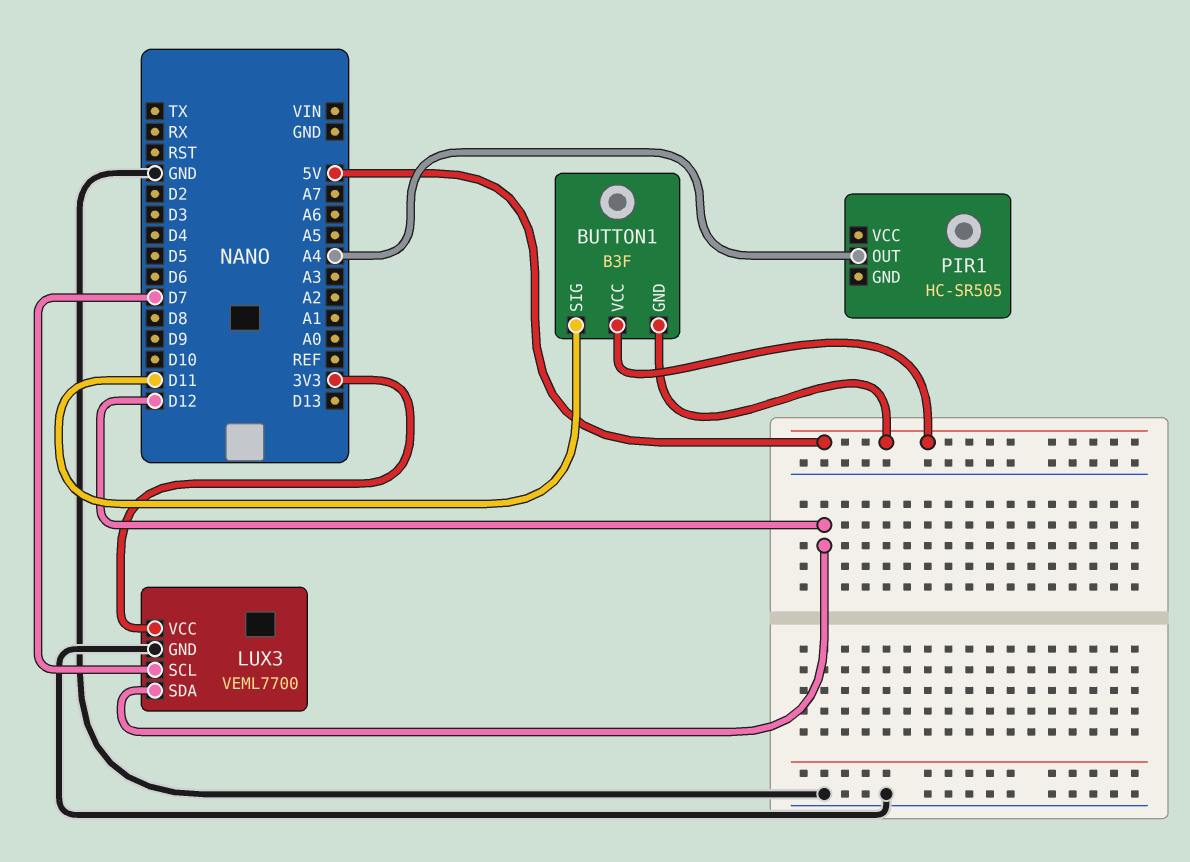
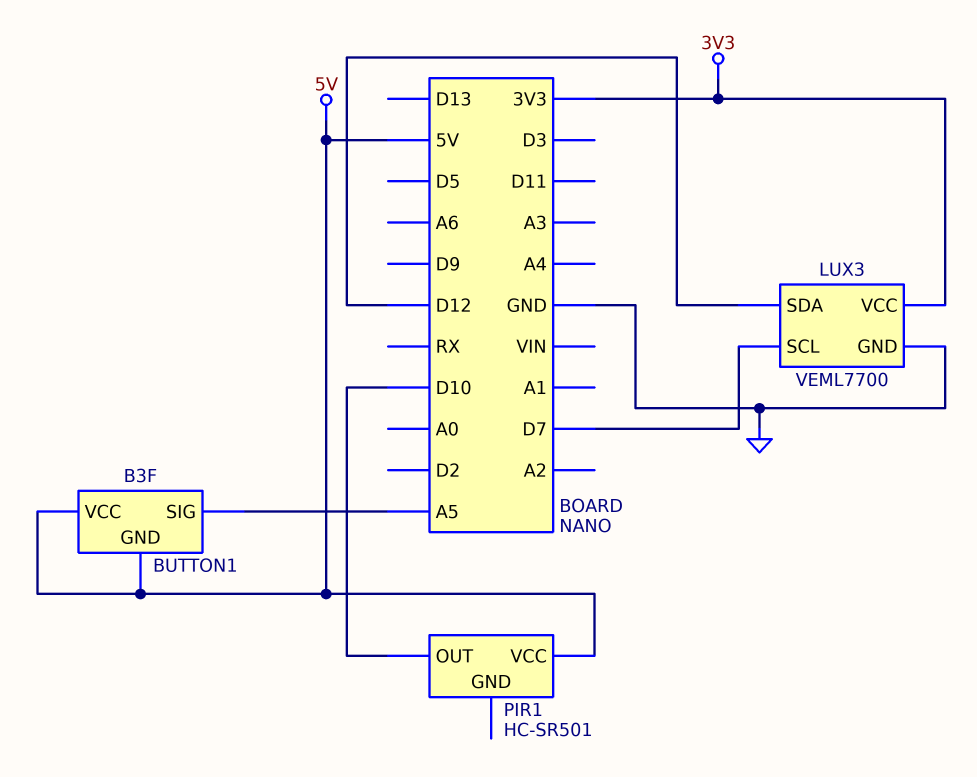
BUTTON1 pin SIG: D11 -> A5
PIR1: HC-SR505 -> HC-SR501
PIR1 pin OUT: A4 -> D10
PIR1 pin VCC: none -> 5V

